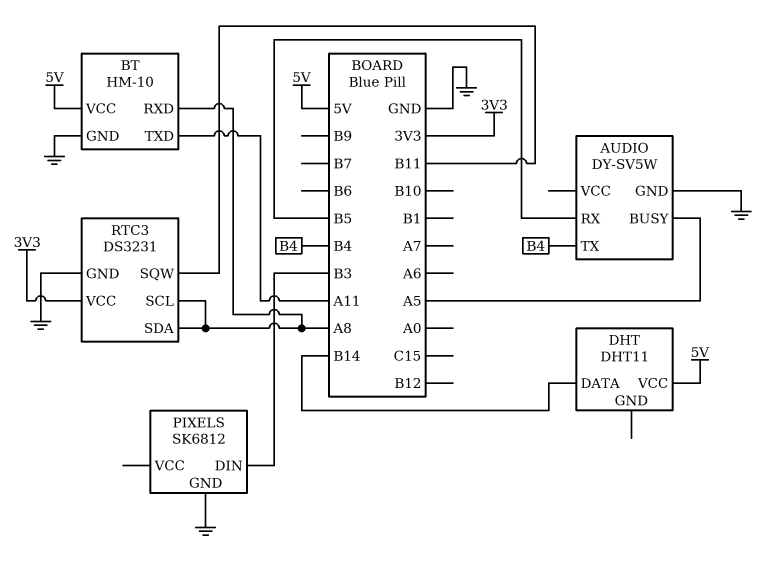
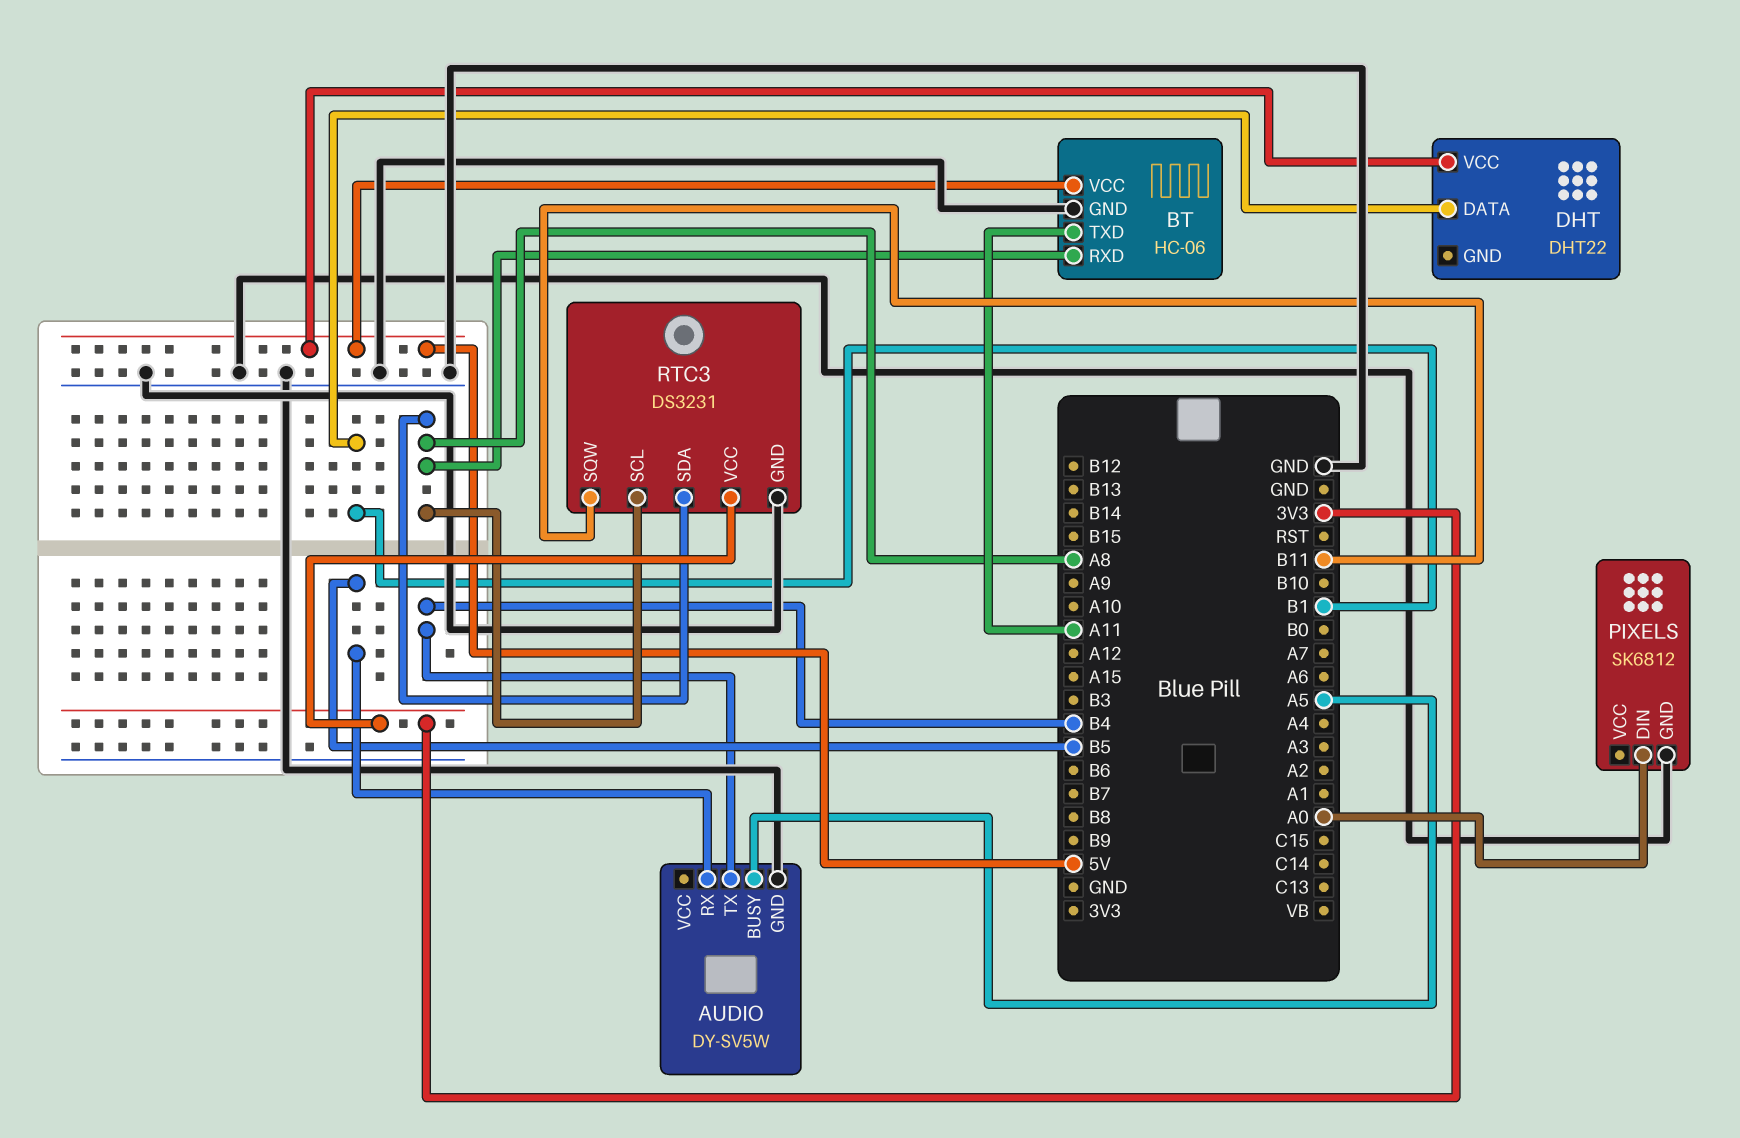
BT: HM-10 -> HC-06
DHT: DHT11 -> DHT22
DHT pin DATA: B14 -> B1
PIXELS pin DIN: B3 -> A0

